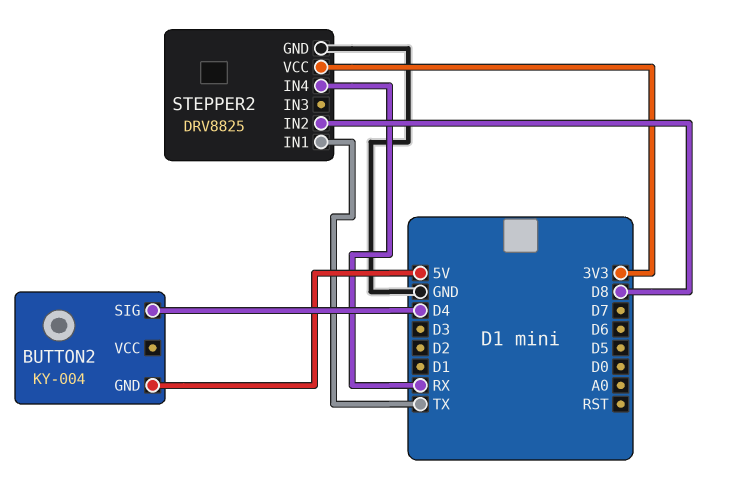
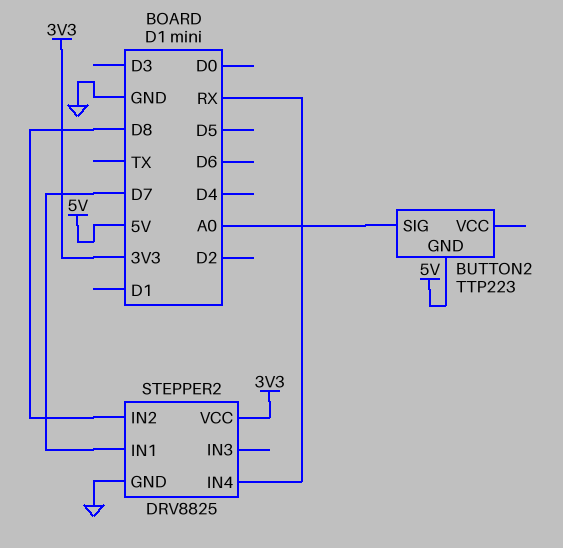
BUTTON2: KY-004 -> TTP223
BUTTON2 pin SIG: D4 -> A0
STEPPER2 pin IN1: TX -> D7

